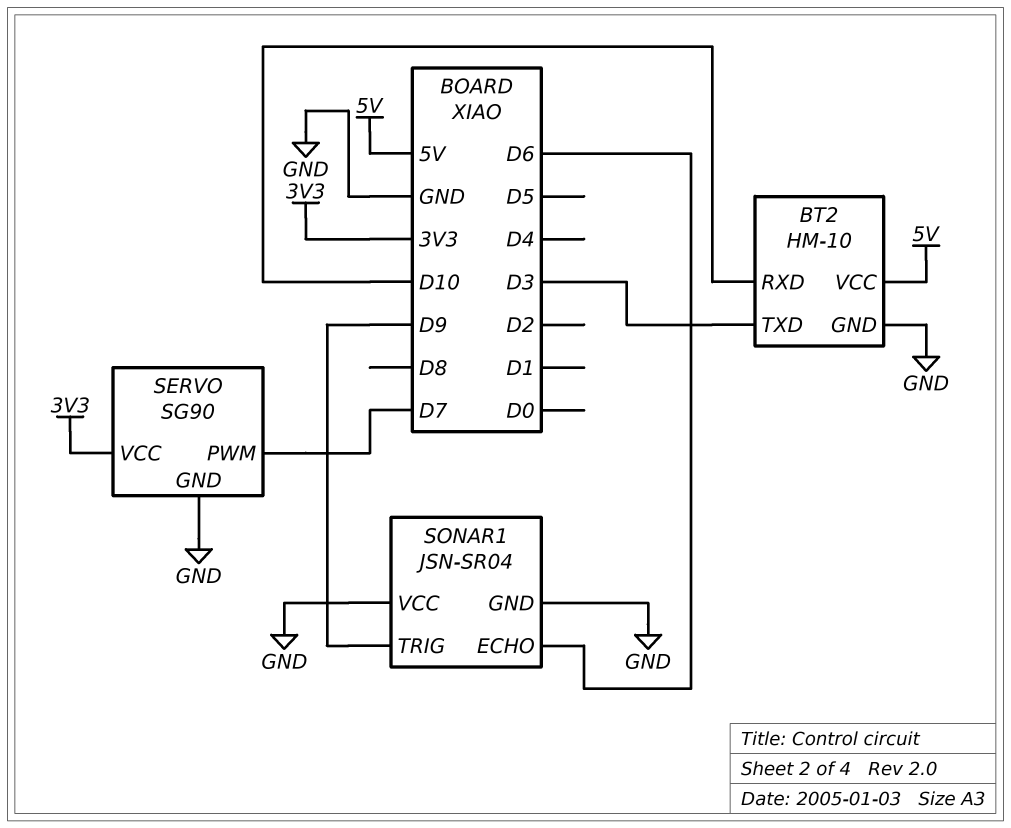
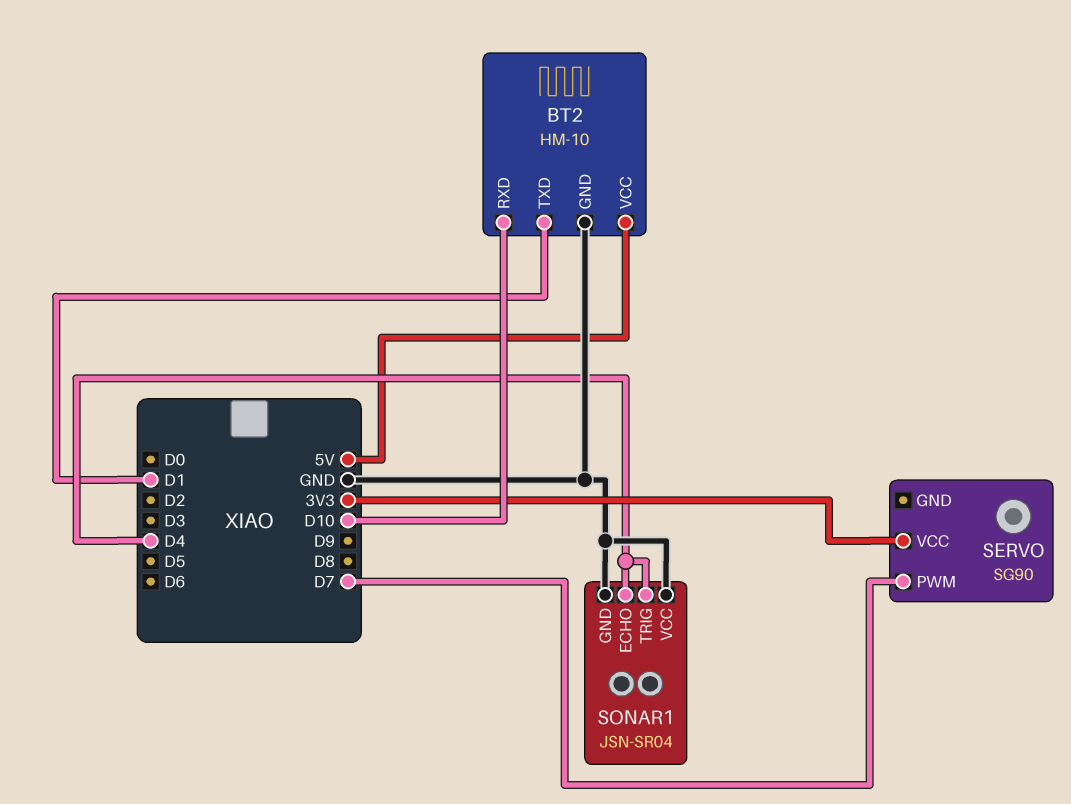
BT2 pin TXD: D3 -> D1
SERVO pin GND: GND -> none
SONAR1 pin ECHO: D6 -> D4
SONAR1 pin TRIG: D9 -> D4

